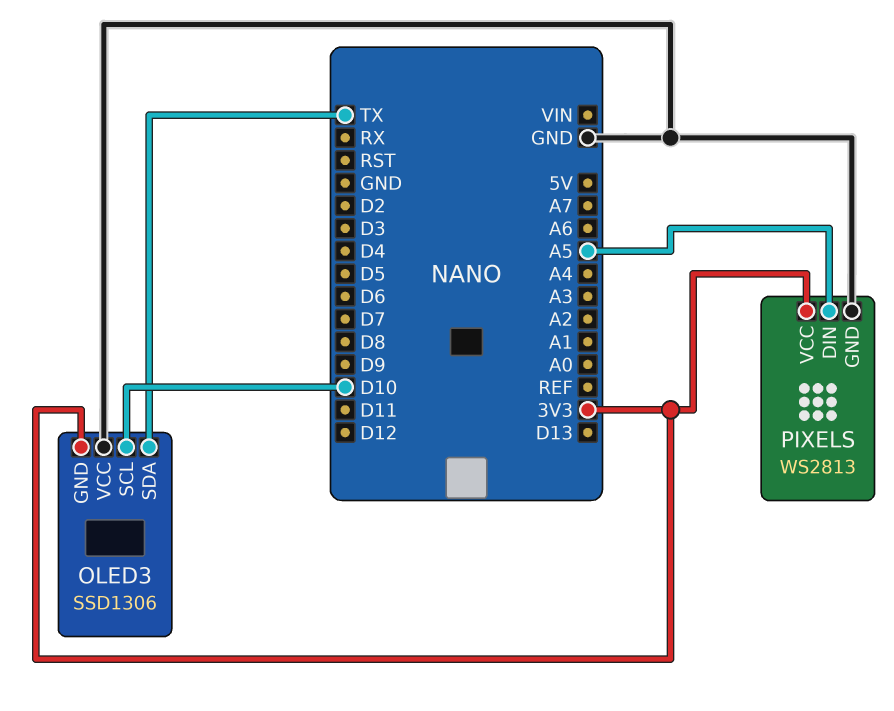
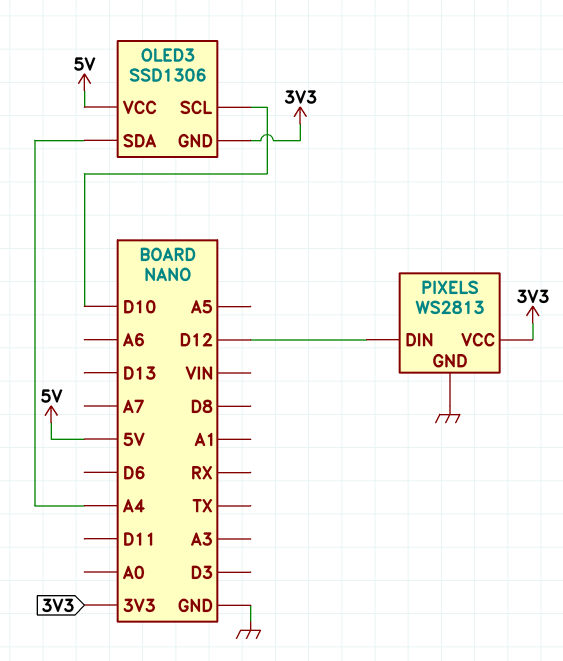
OLED3 pin SDA: TX -> A4
OLED3 pin VCC: GND -> 5V
PIXELS pin DIN: A5 -> D12

